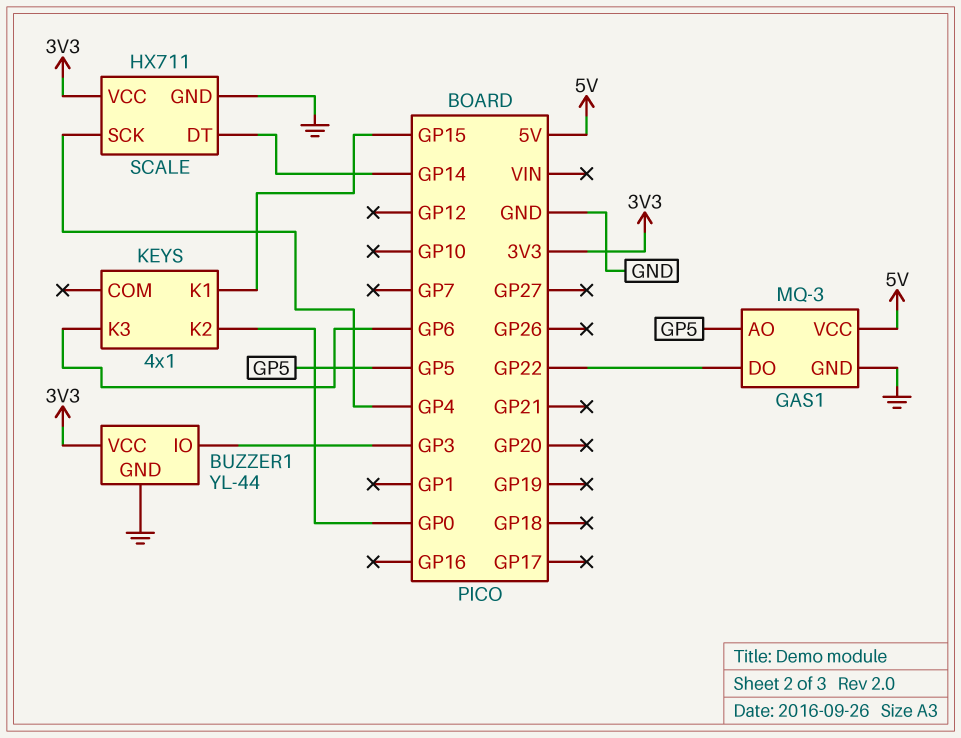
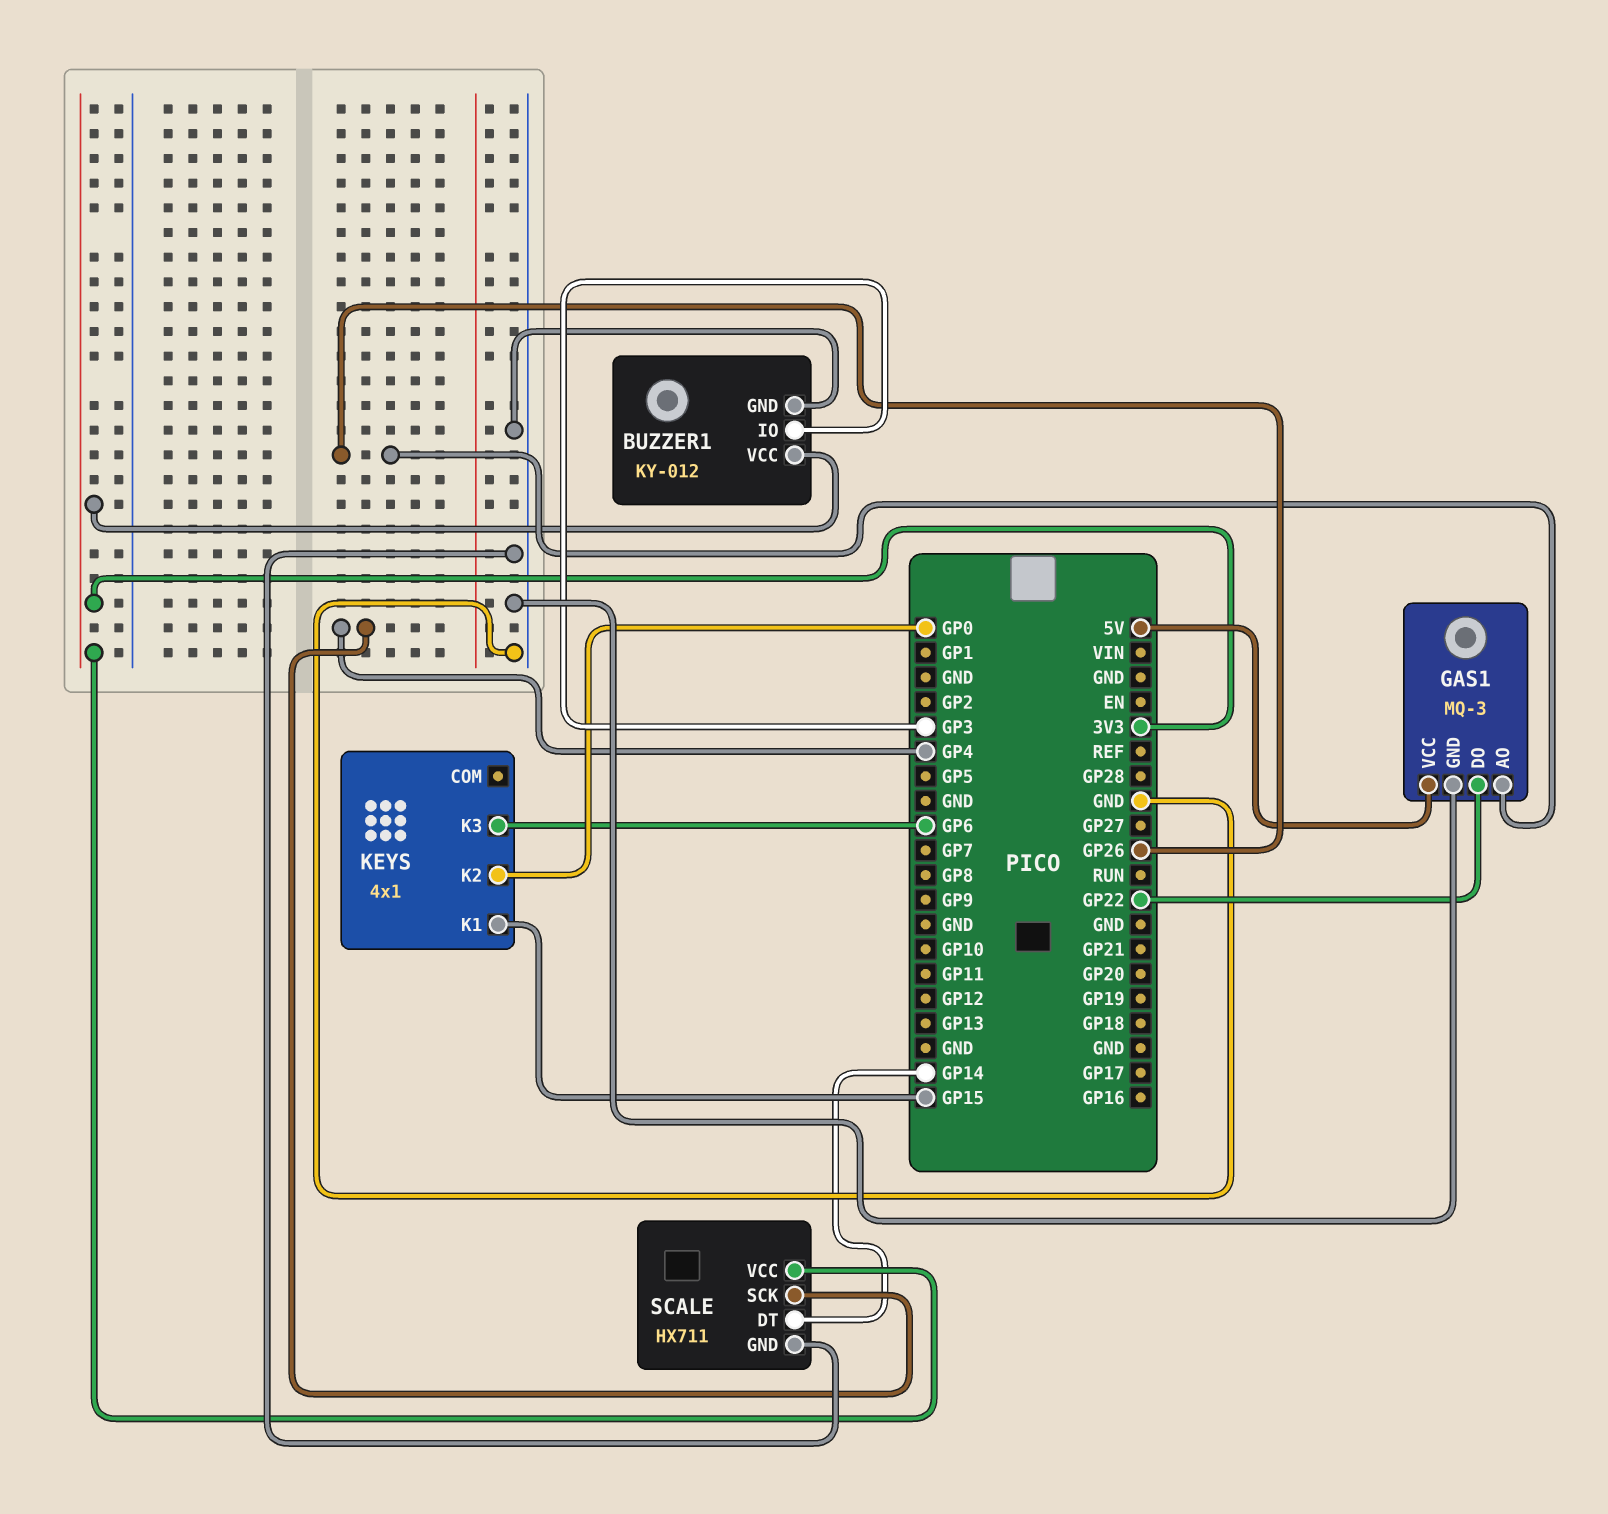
BUZZER1: YL-44 -> KY-012
GAS1 pin AO: GP5 -> GP26

